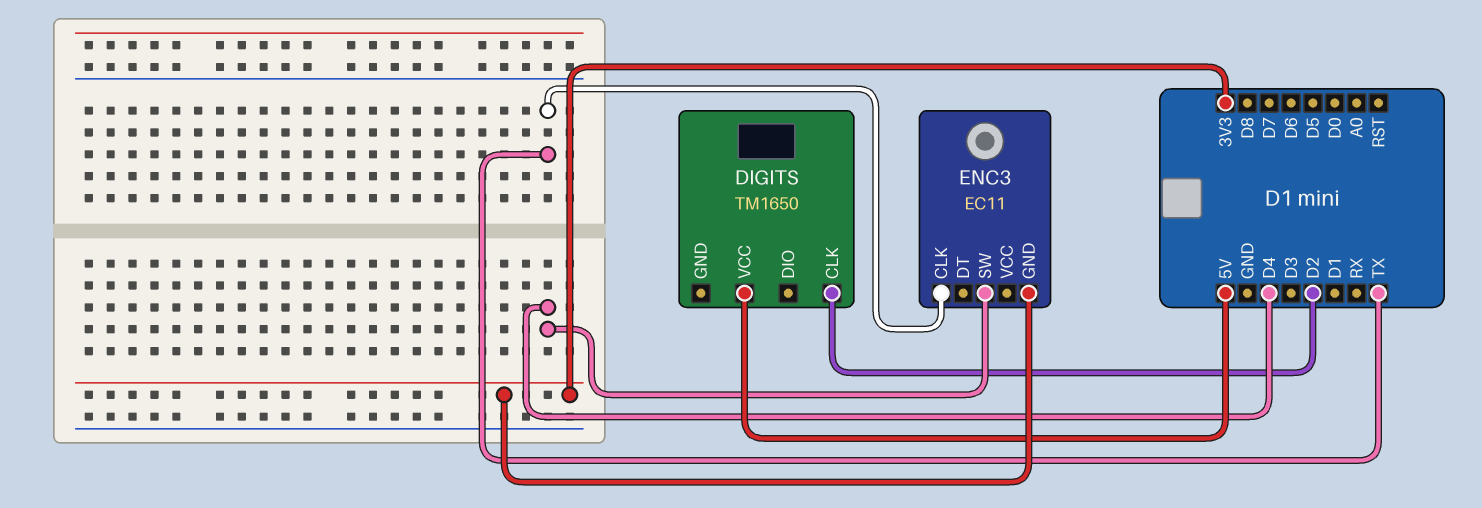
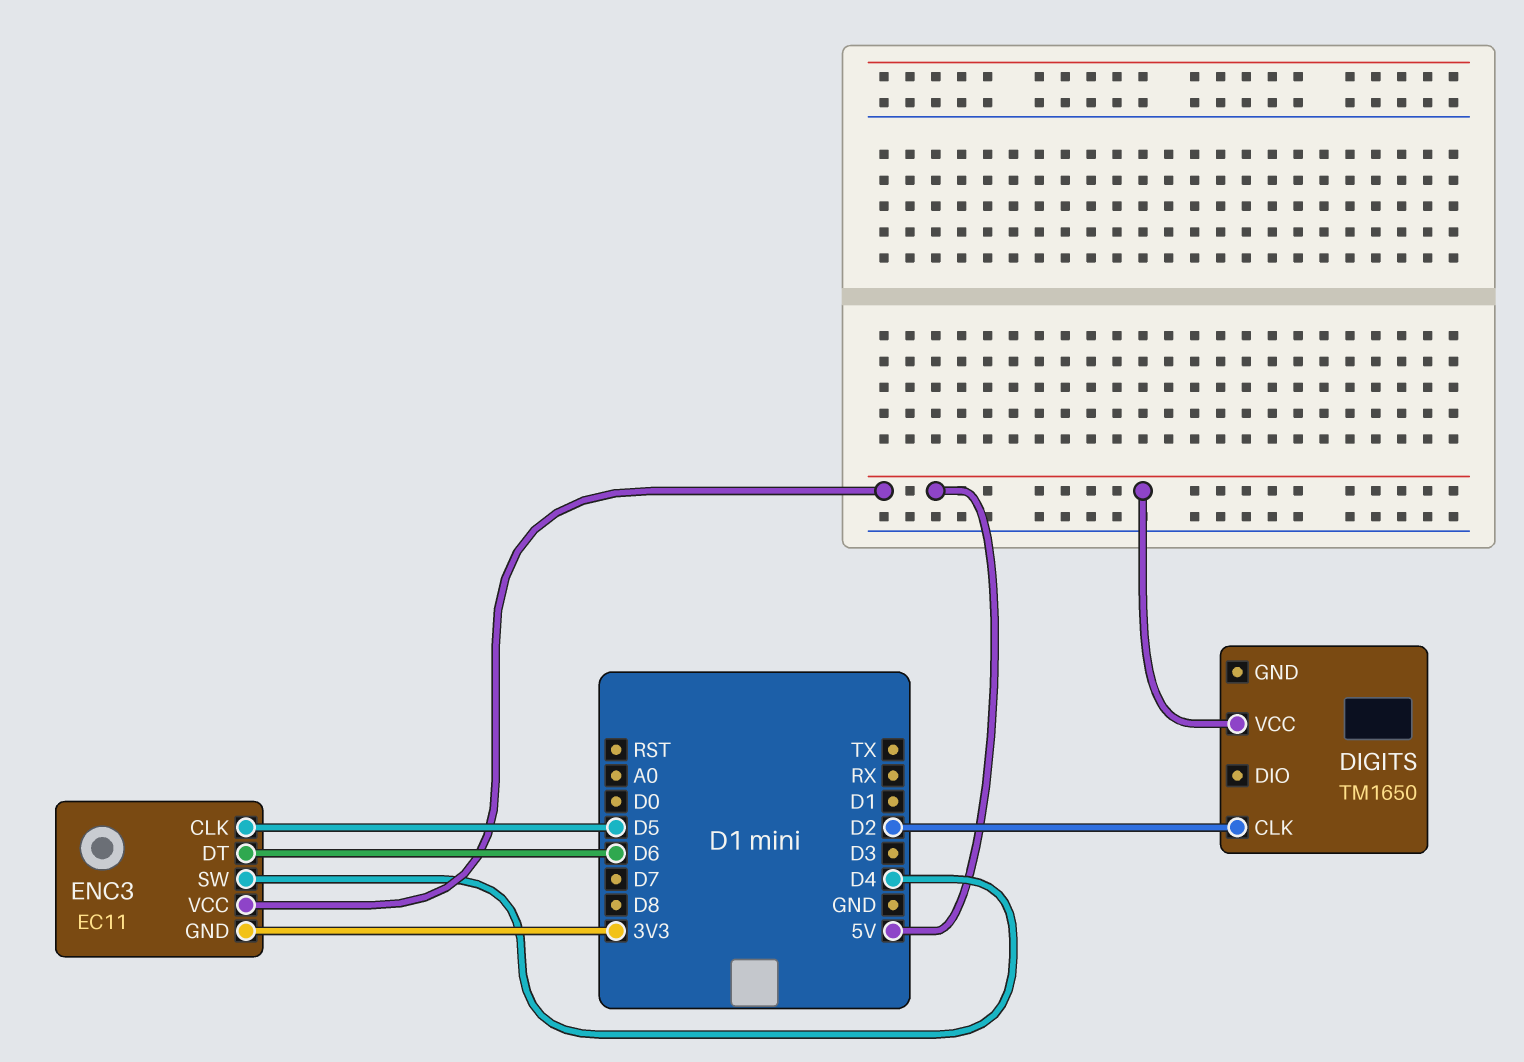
ENC3 pin CLK: TX -> D5
ENC3 pin DT: none -> D6
ENC3 pin VCC: none -> 5V

